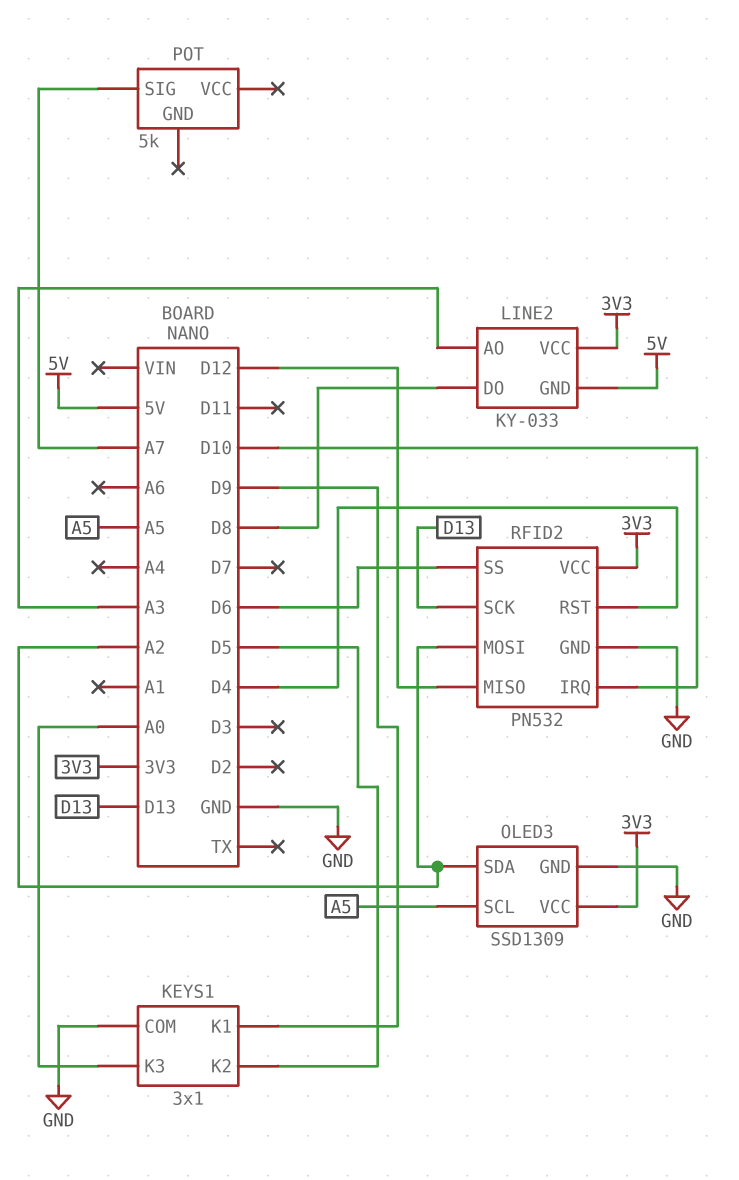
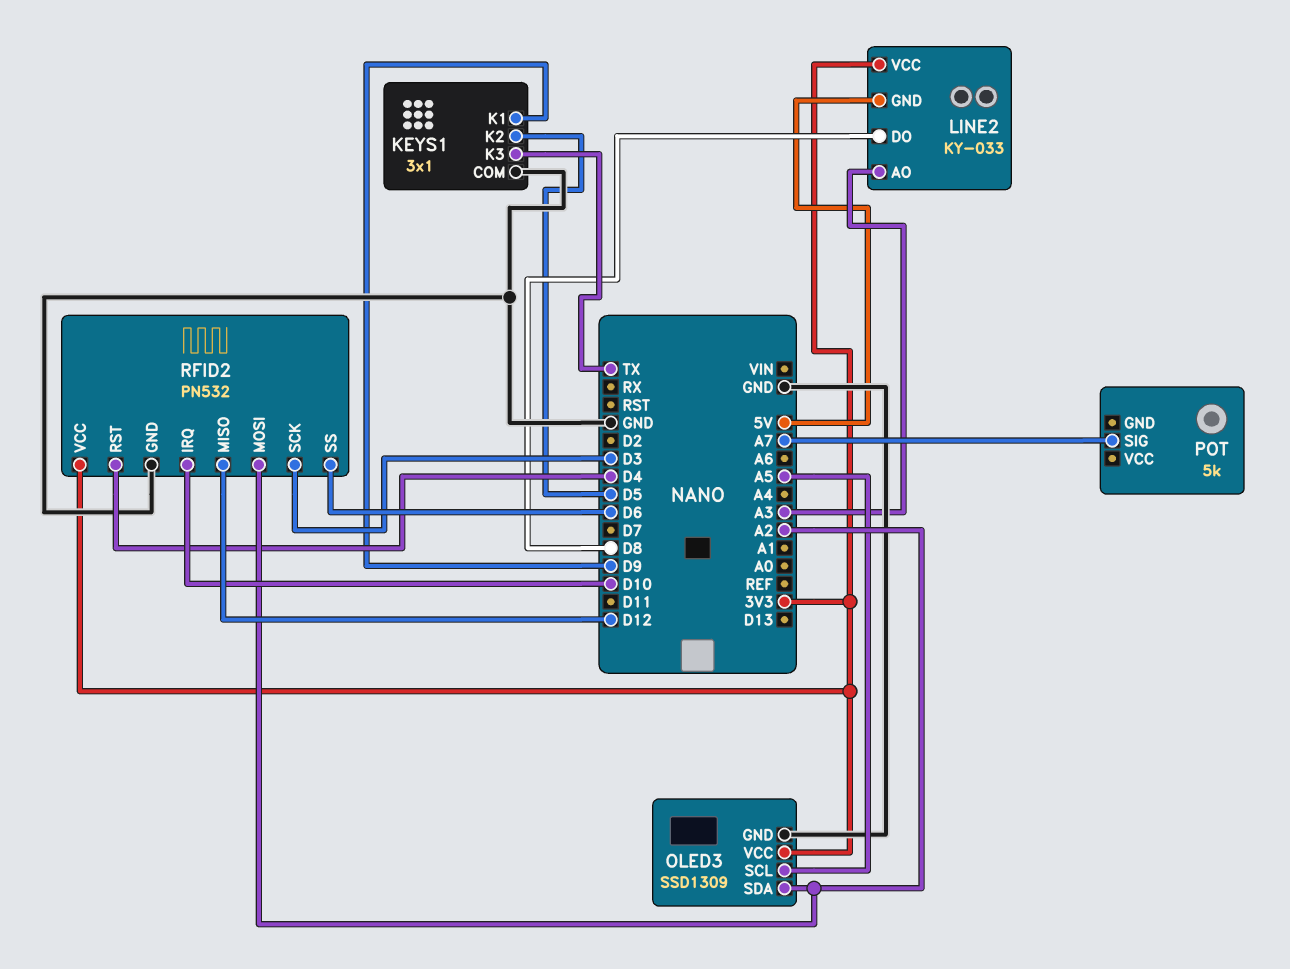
KEYS1 pin K3: A0 -> TX
RFID2 pin SCK: D13 -> D3

